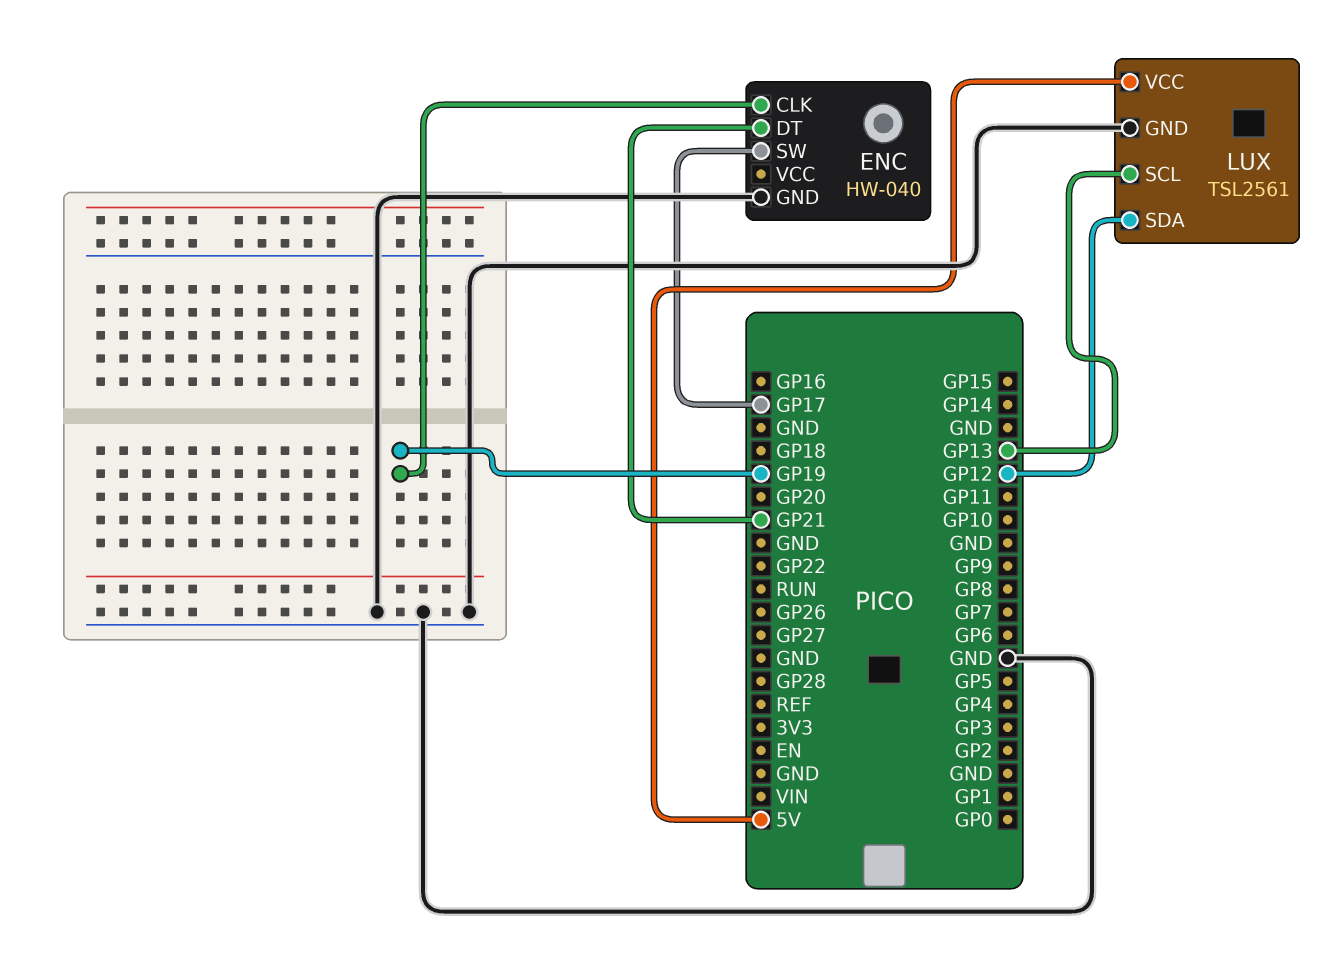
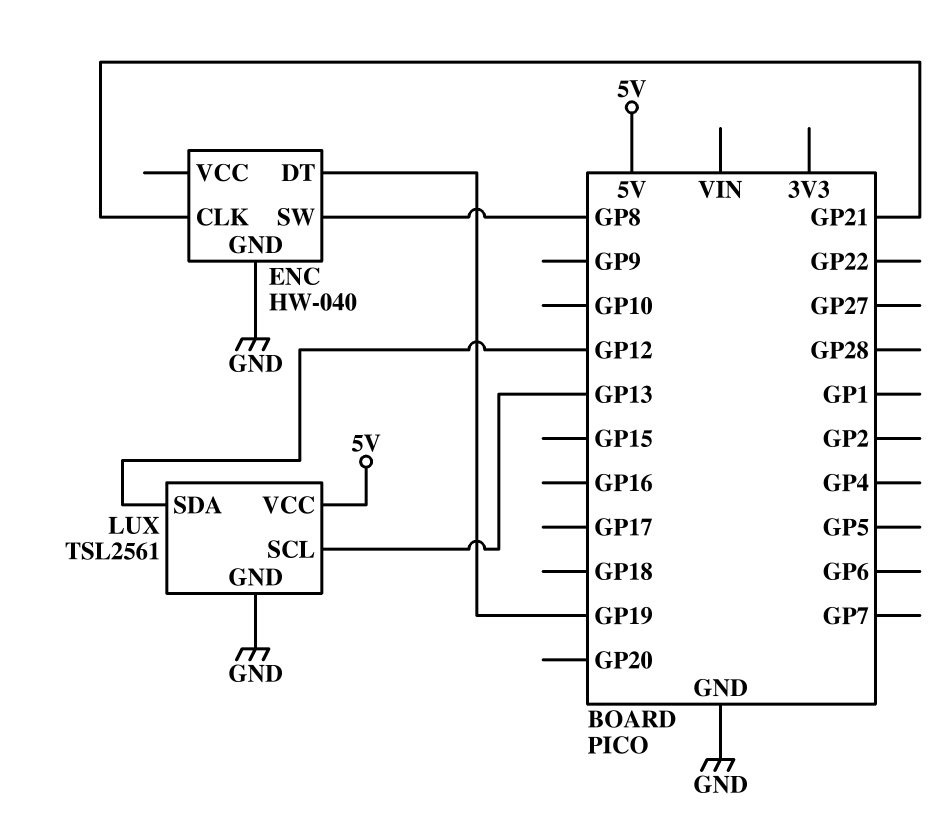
ENC pin CLK: GP19 -> GP21
ENC pin DT: GP21 -> GP19
ENC pin SW: GP17 -> GP8

